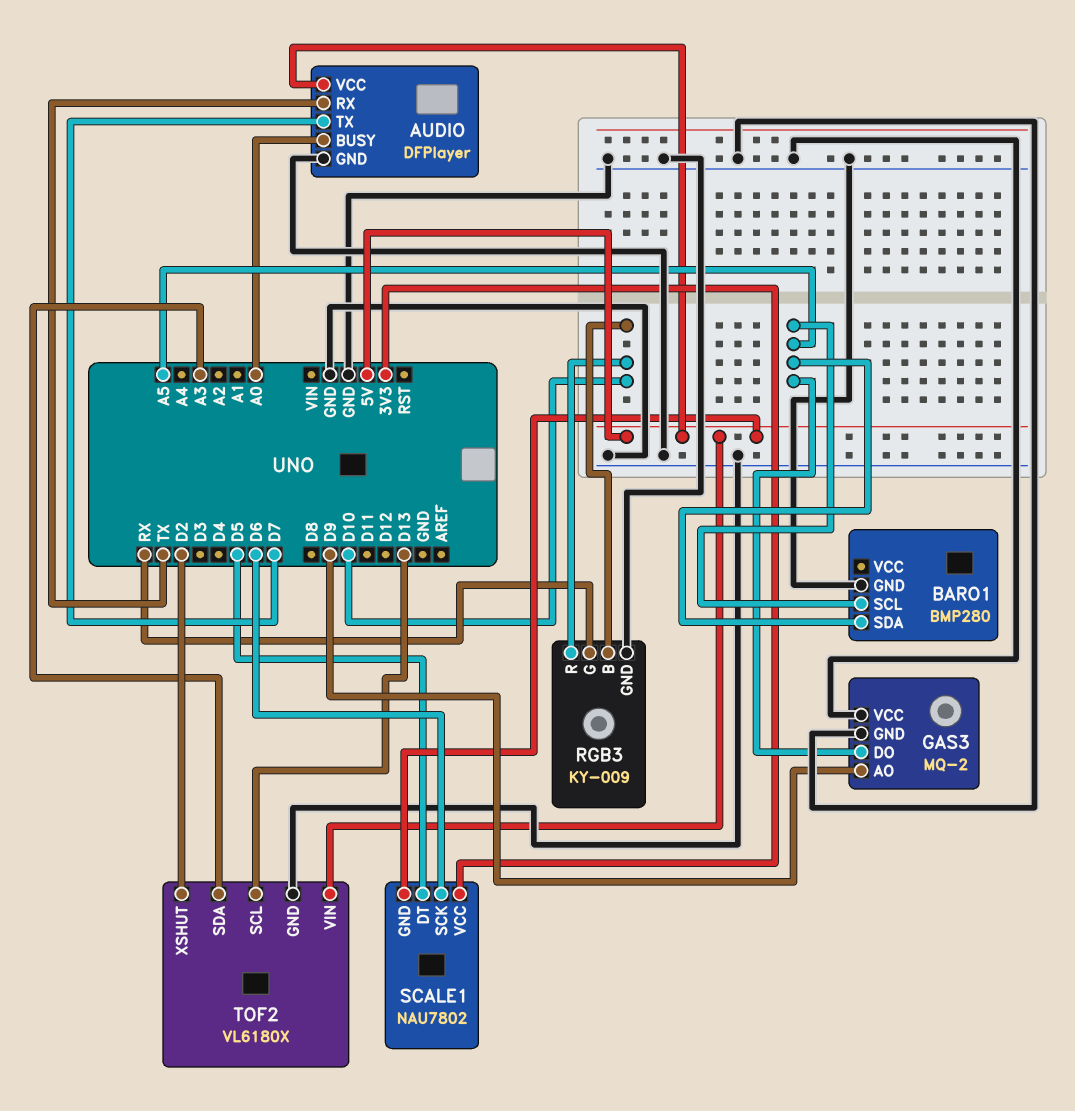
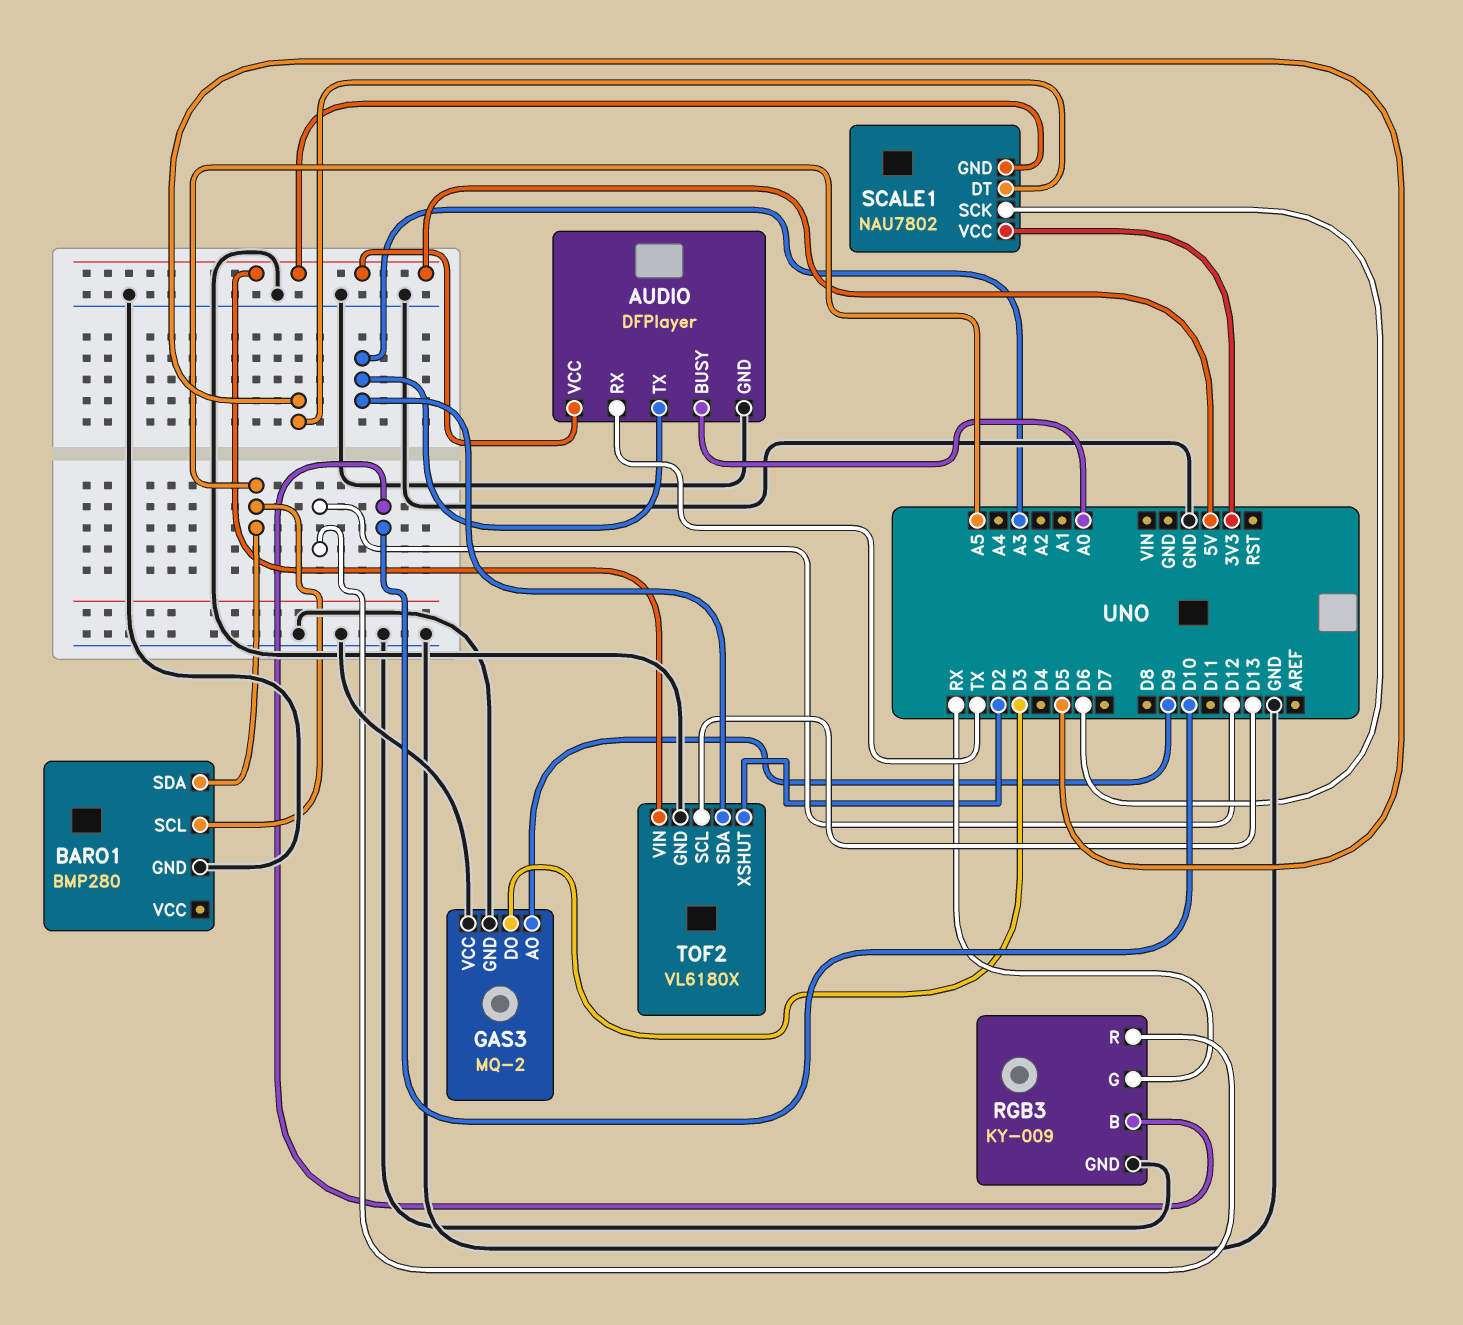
AUDIO pin TX: D7 -> A3
GAS3 pin DO: A5 -> D3
RGB3 pin R: D10 -> D12

